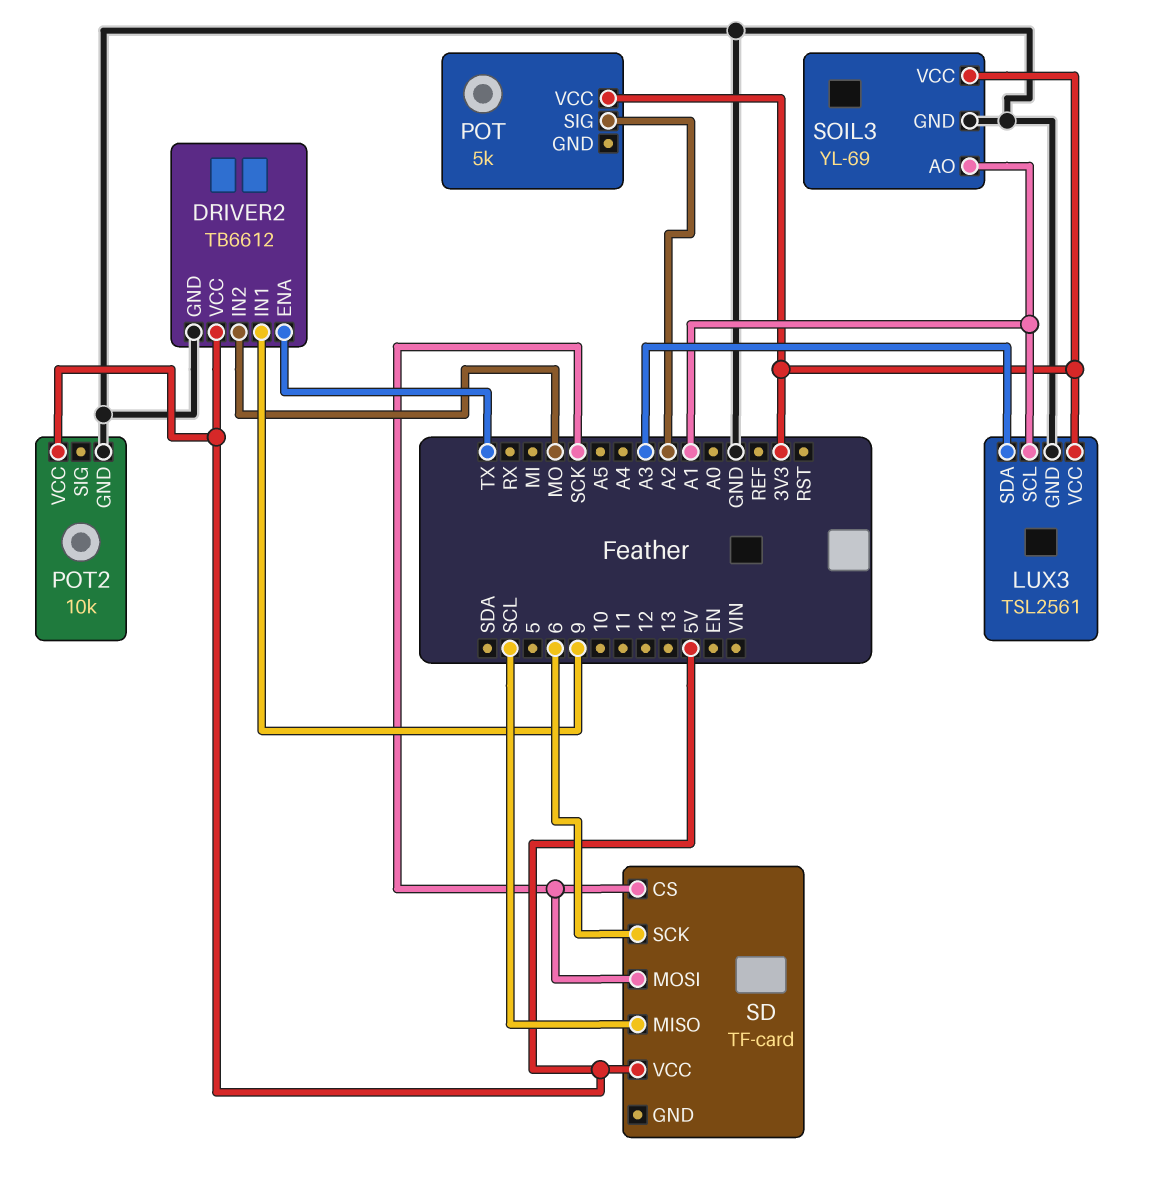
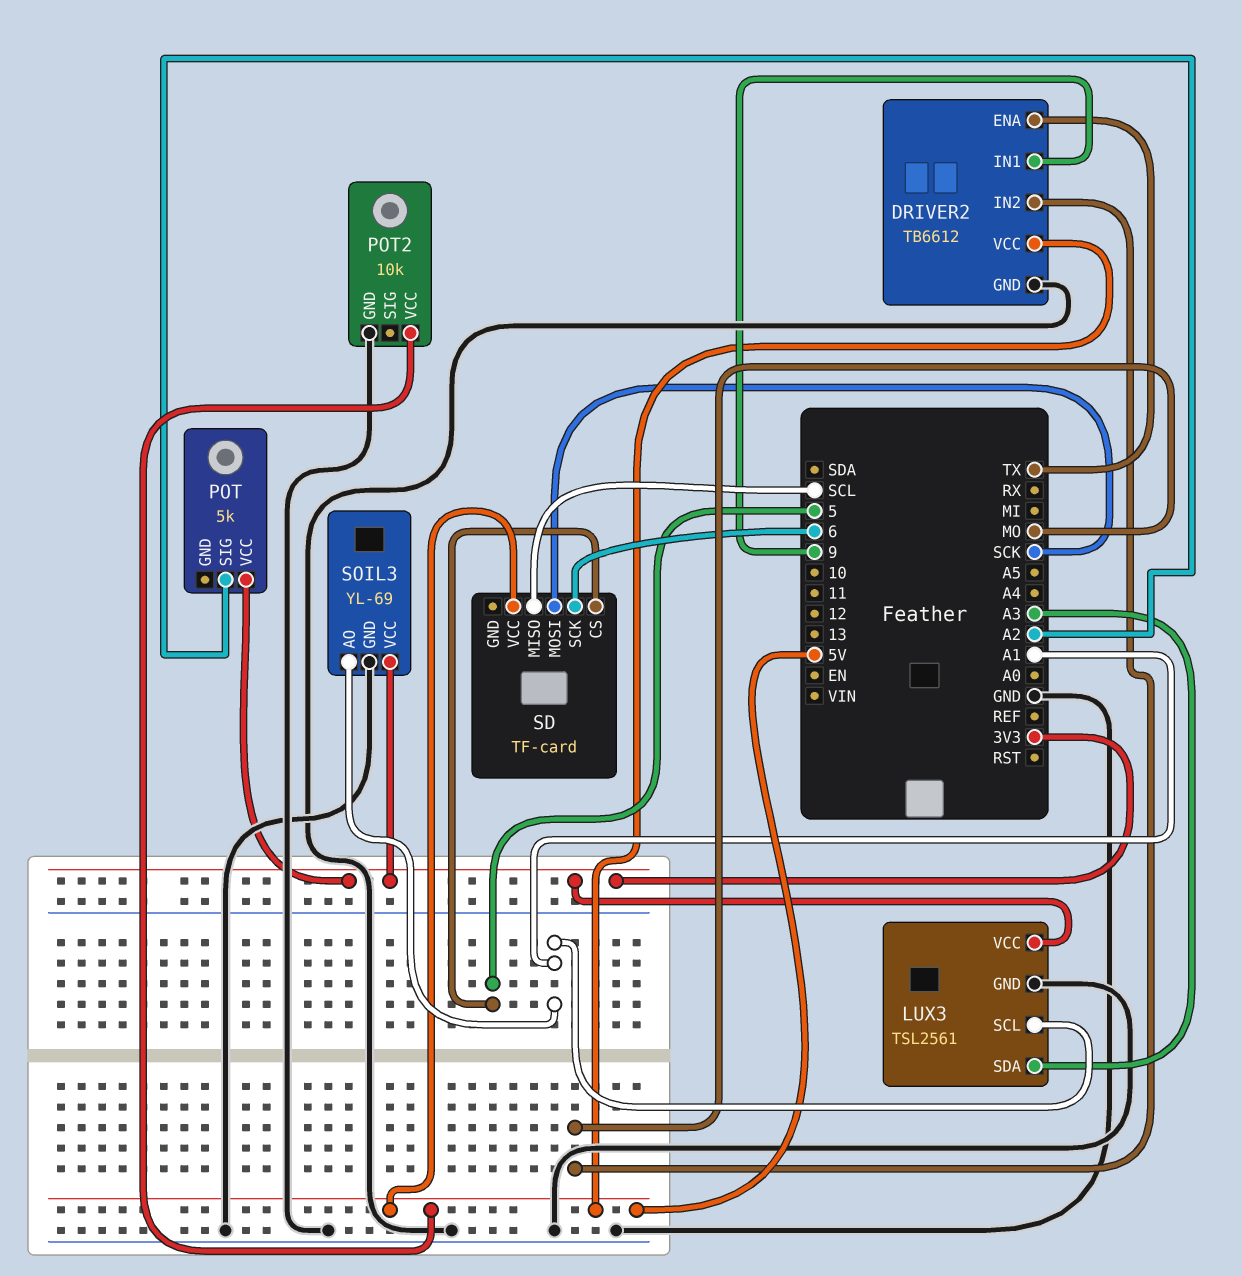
SD pin CS: SCK -> 5

